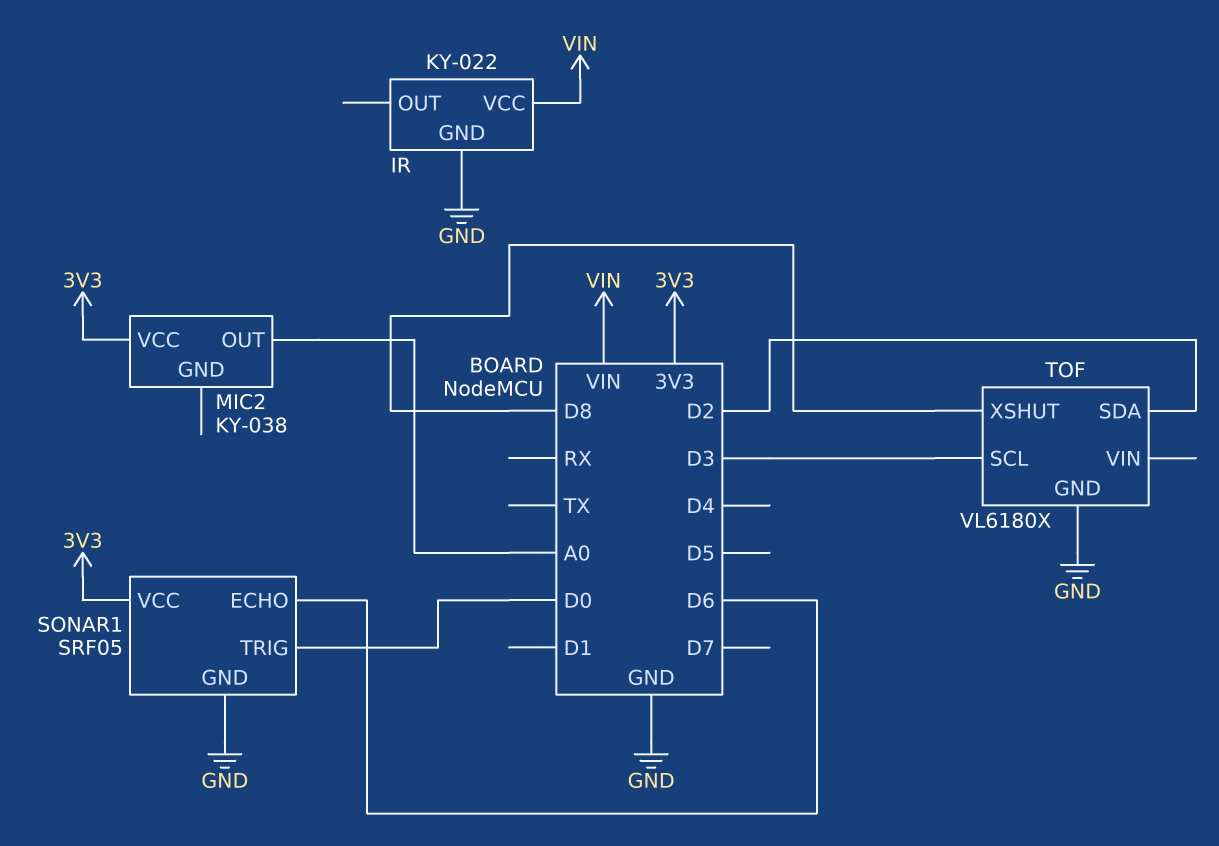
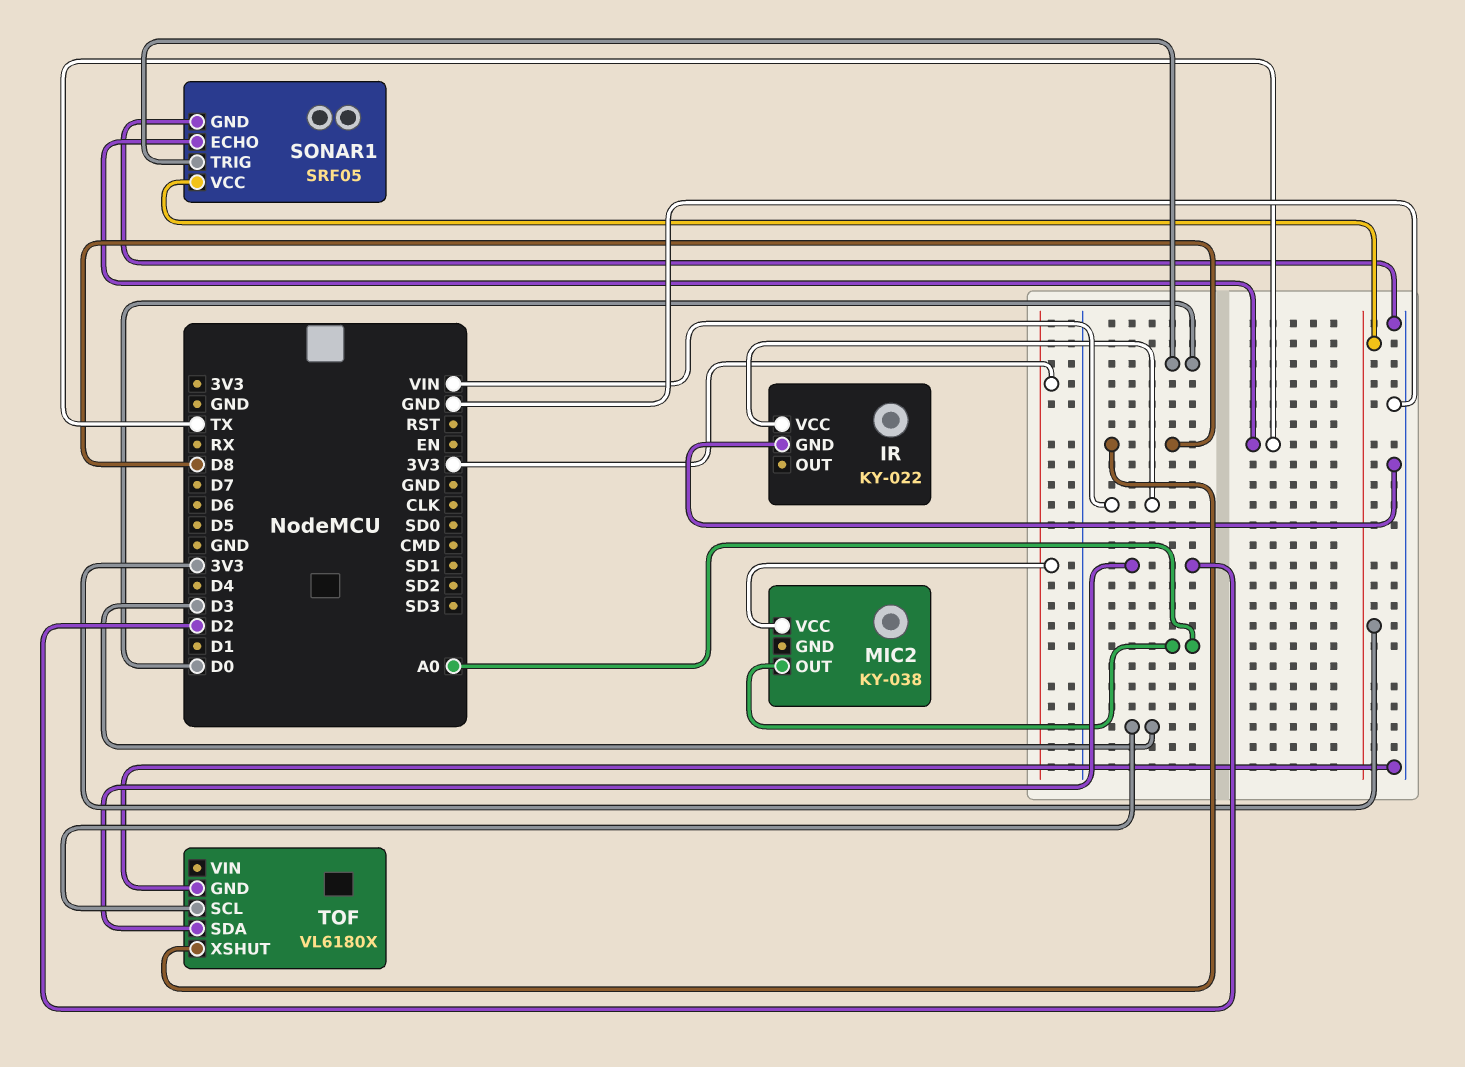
SONAR1 pin ECHO: D6 -> TX

